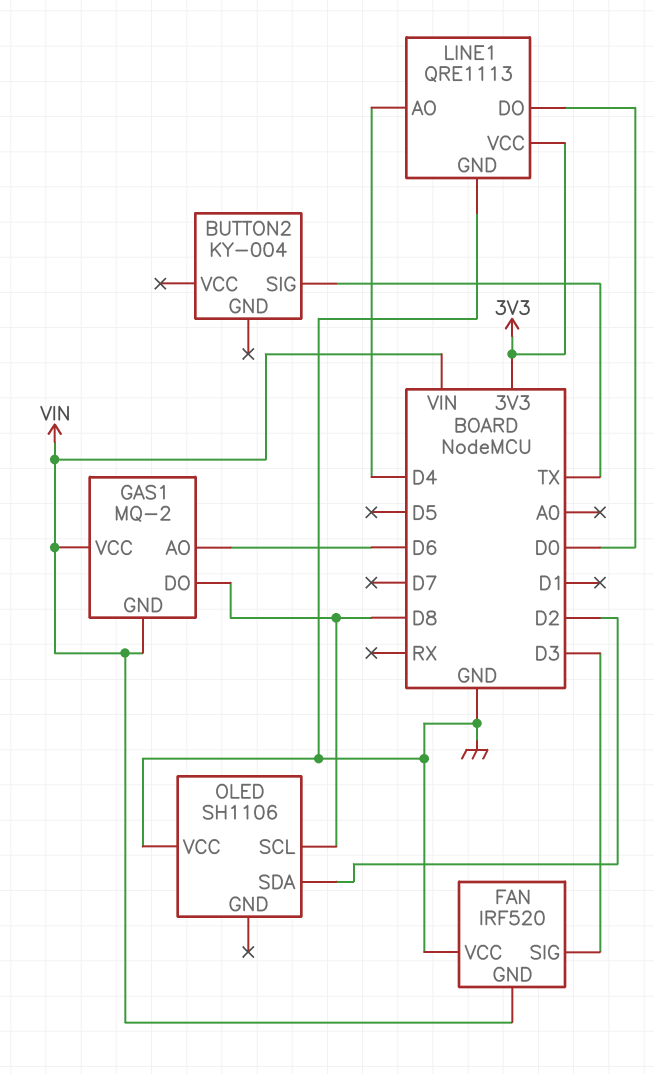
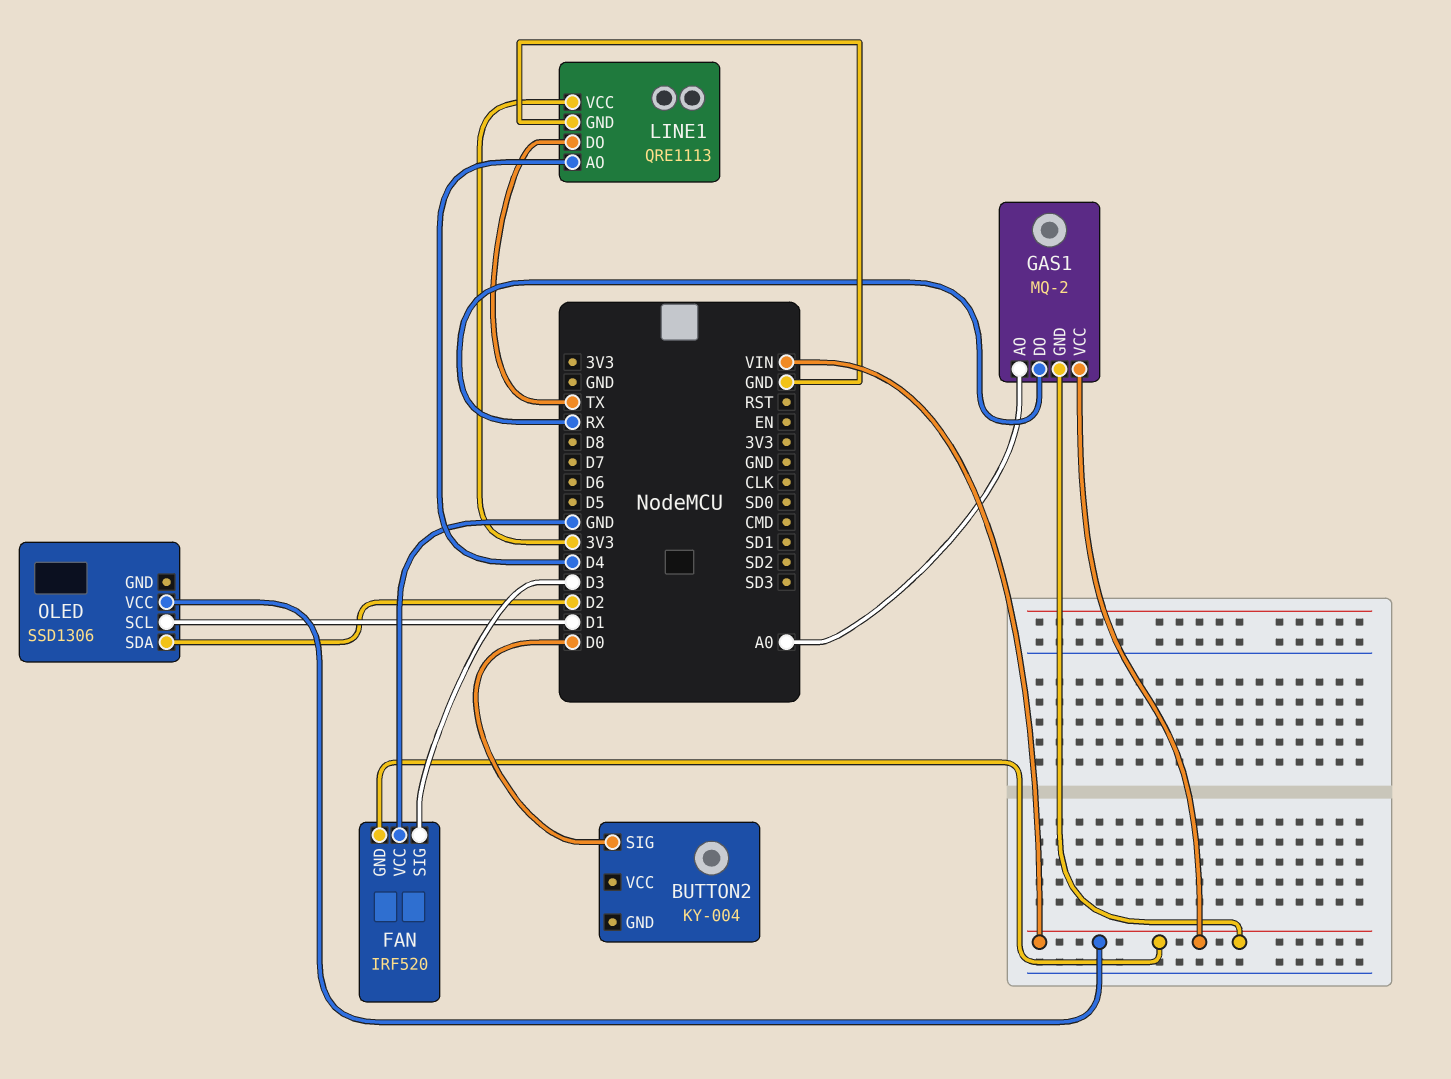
BUTTON2 pin SIG: TX -> D0
GAS1 pin AO: D6 -> A0
GAS1 pin DO: D8 -> RX
LINE1 pin DO: D0 -> TX
OLED: SH1106 -> SSD1306
OLED pin SCL: D8 -> D1
OLED pin VCC: GND -> VIN

